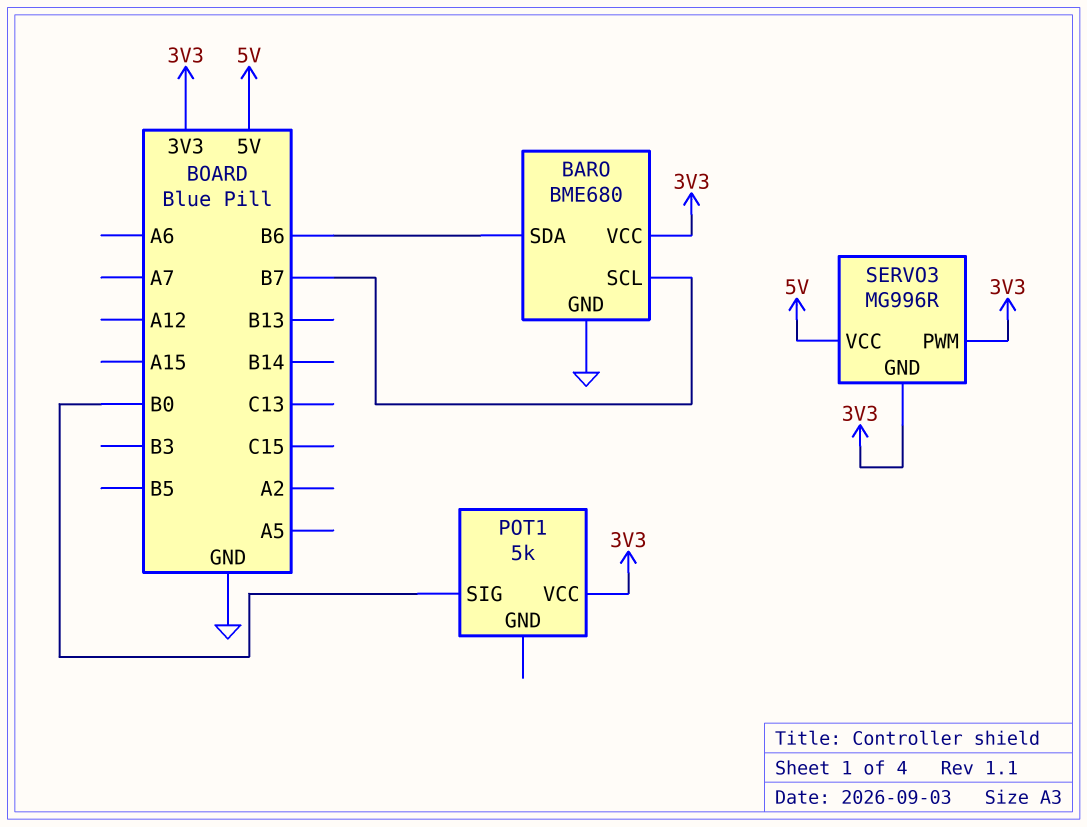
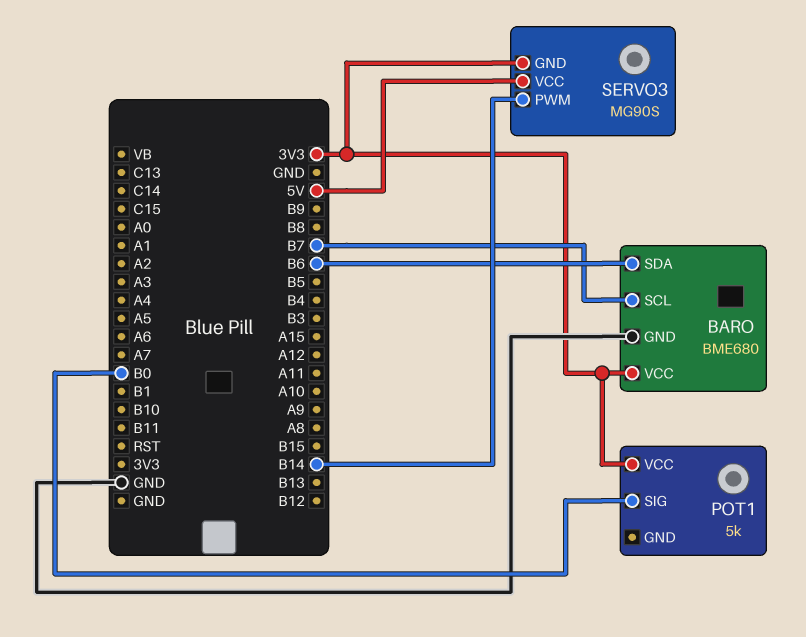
SERVO3: MG996R -> MG90S
SERVO3 pin PWM: 3V3 -> B14

